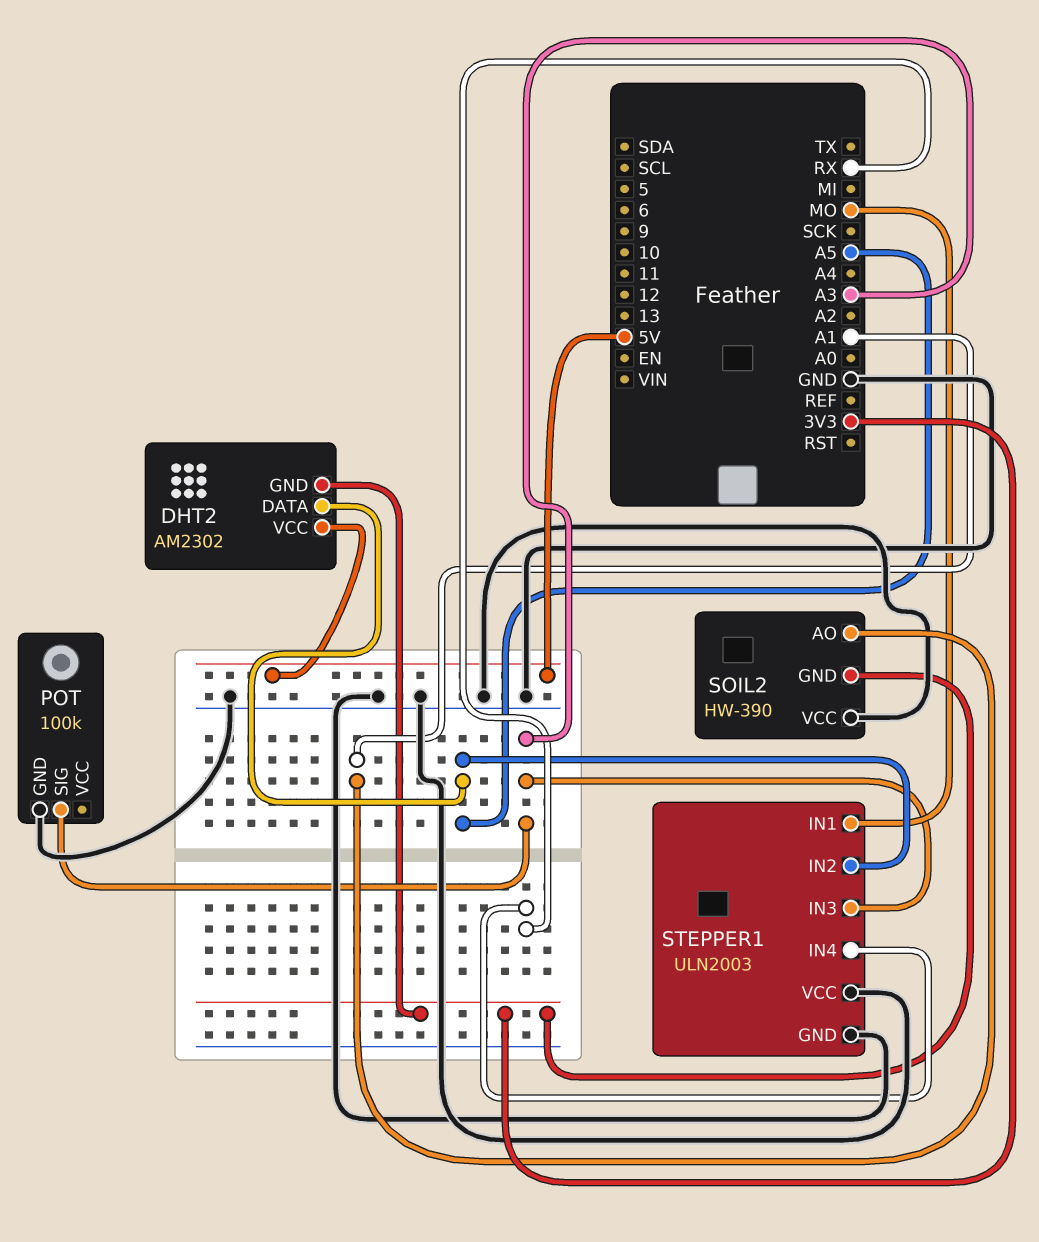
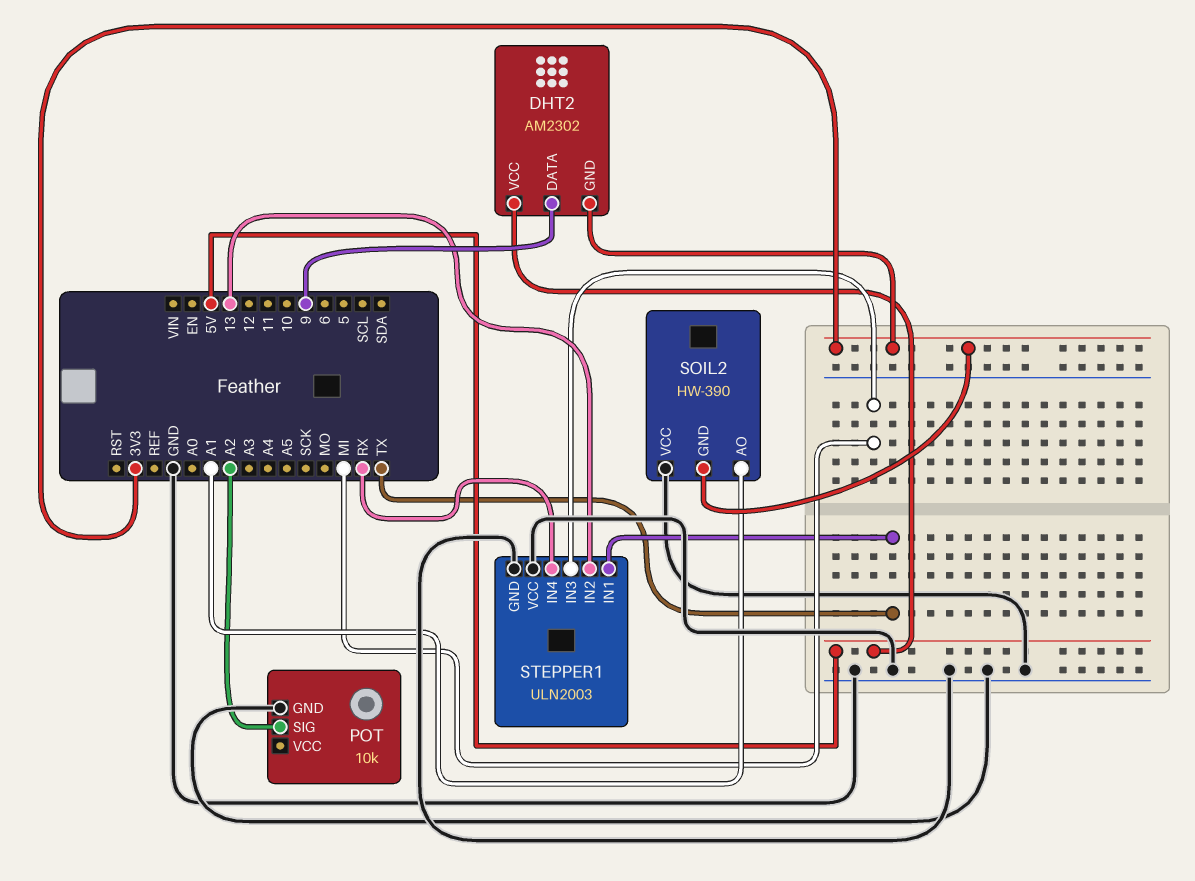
DHT2 pin DATA: A5 -> 9
POT: 100k -> 10k
POT pin SIG: A3 -> A2
STEPPER1 pin IN1: MO -> TX
STEPPER1 pin IN2: A5 -> 13
STEPPER1 pin IN3: A3 -> MI

